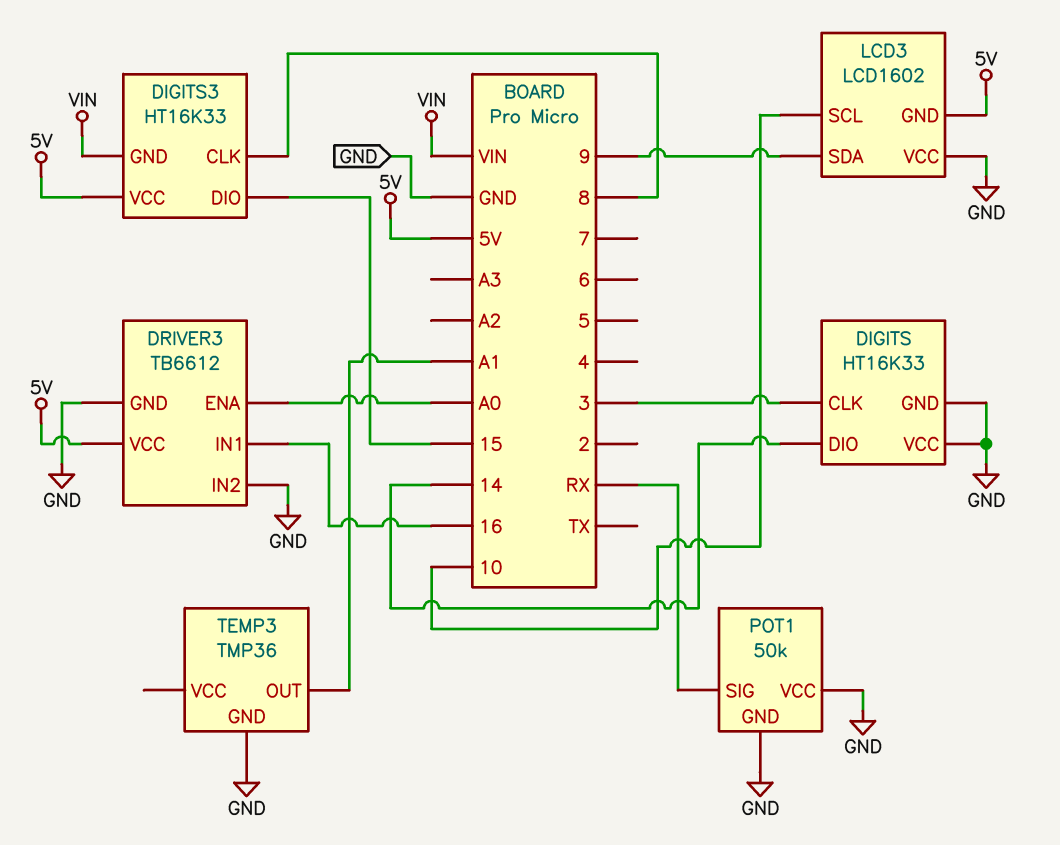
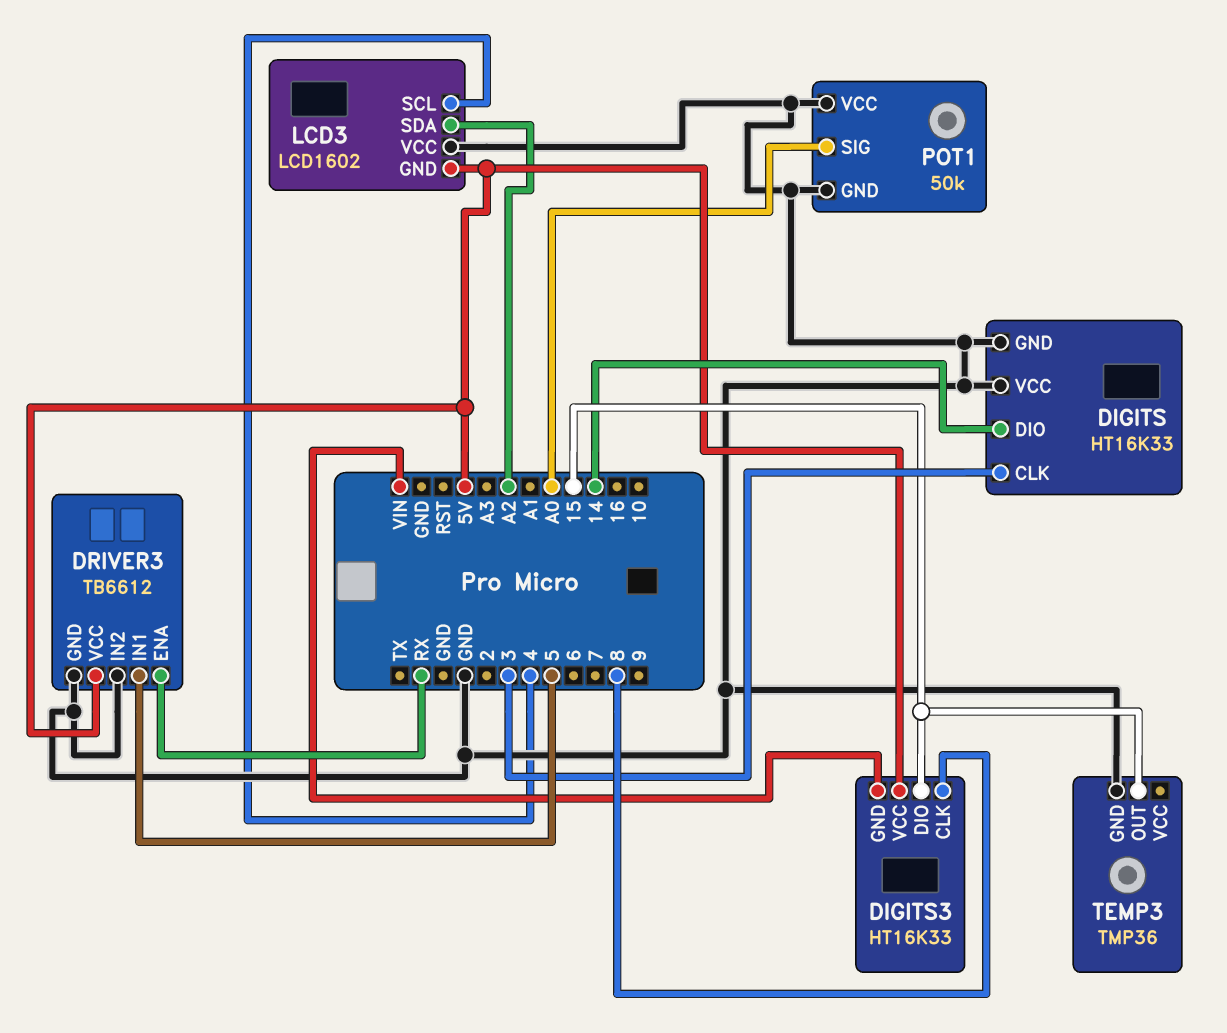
DRIVER3 pin ENA: A0 -> RX
DRIVER3 pin IN1: 16 -> 5
LCD3 pin SCL: 10 -> 4
LCD3 pin SDA: 9 -> A2
POT1 pin SIG: RX -> A0
TEMP3 pin OUT: A1 -> 15

